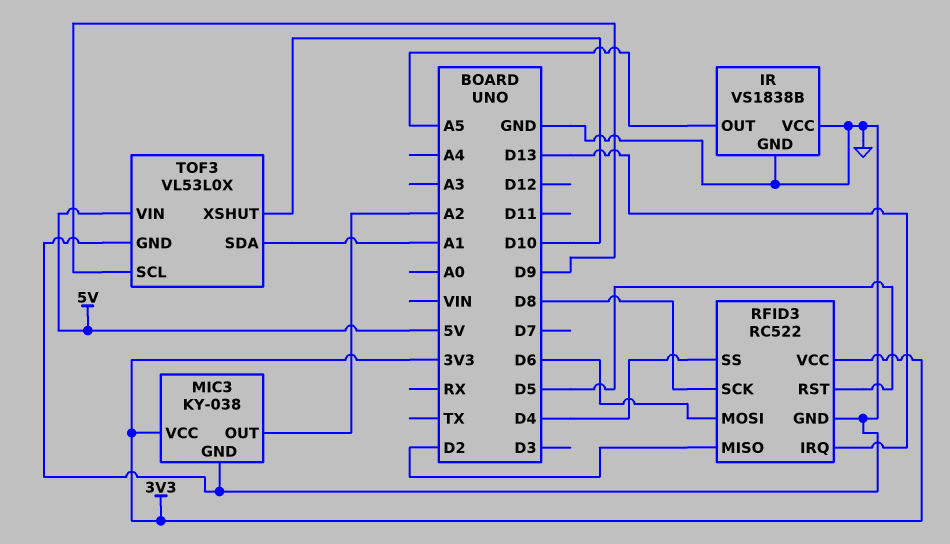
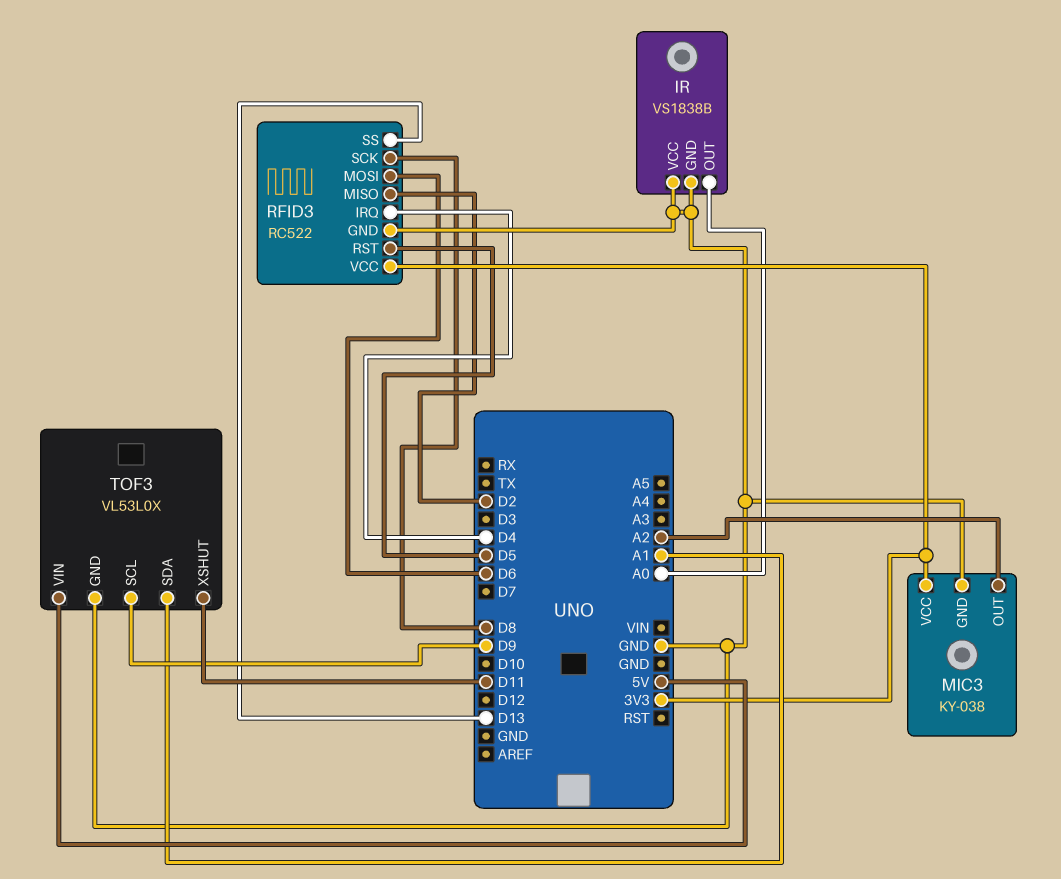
IR pin OUT: A5 -> A0
RFID3 pin IRQ: D13 -> D4
RFID3 pin SS: D4 -> D13
TOF3 pin XSHUT: D10 -> D11

